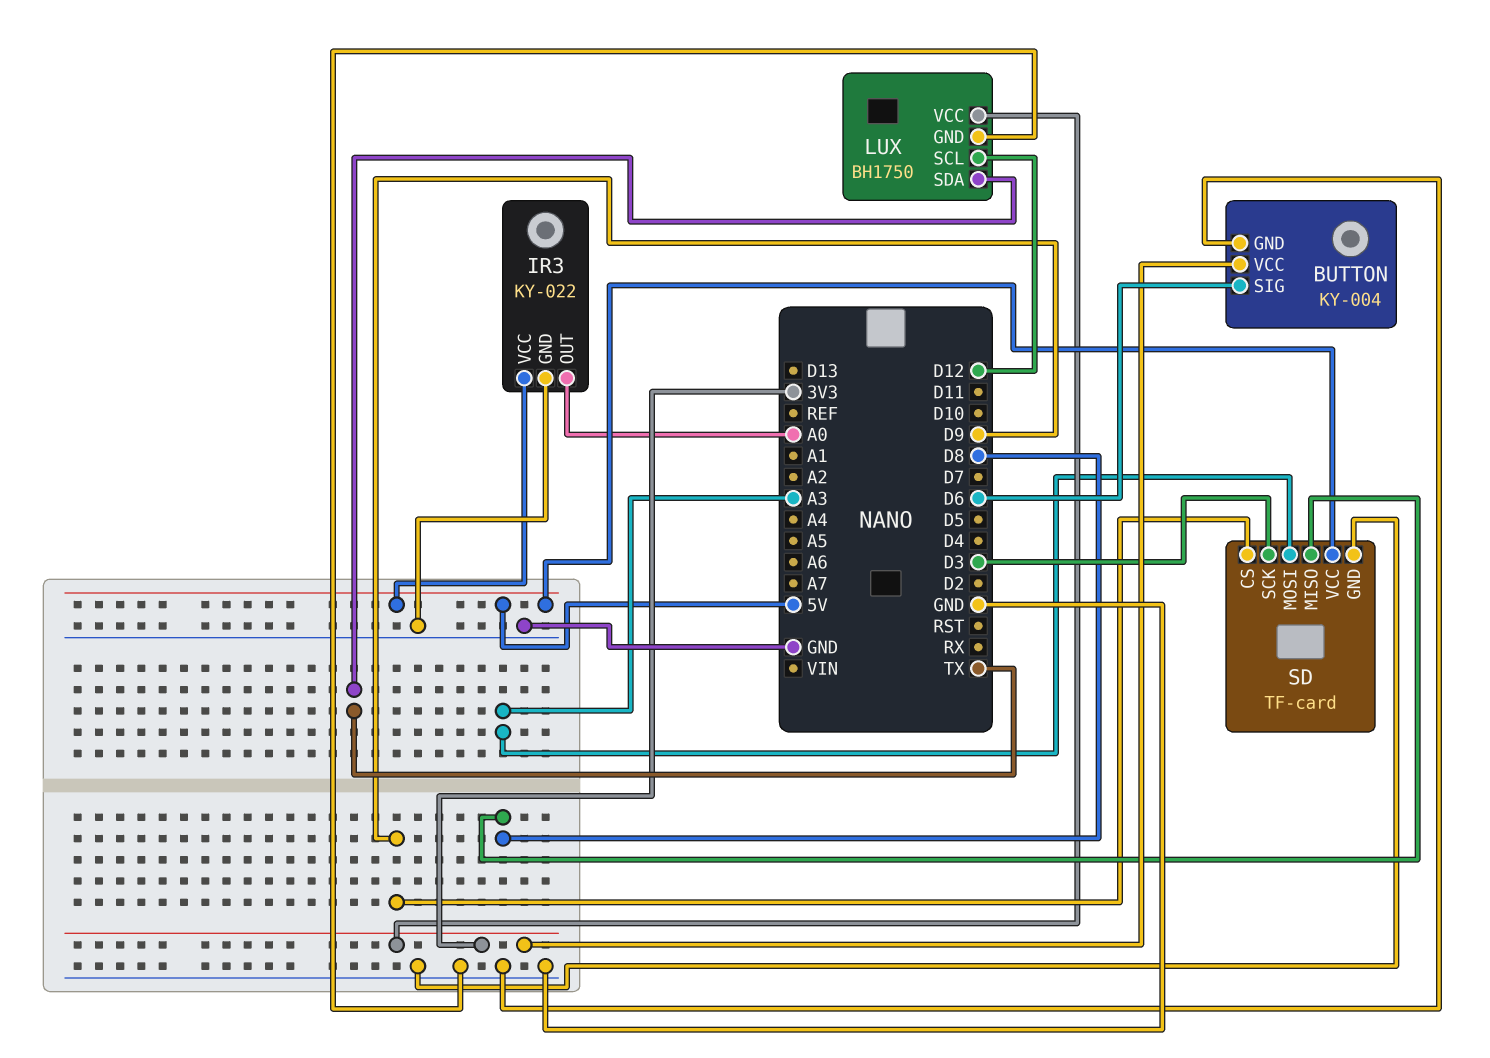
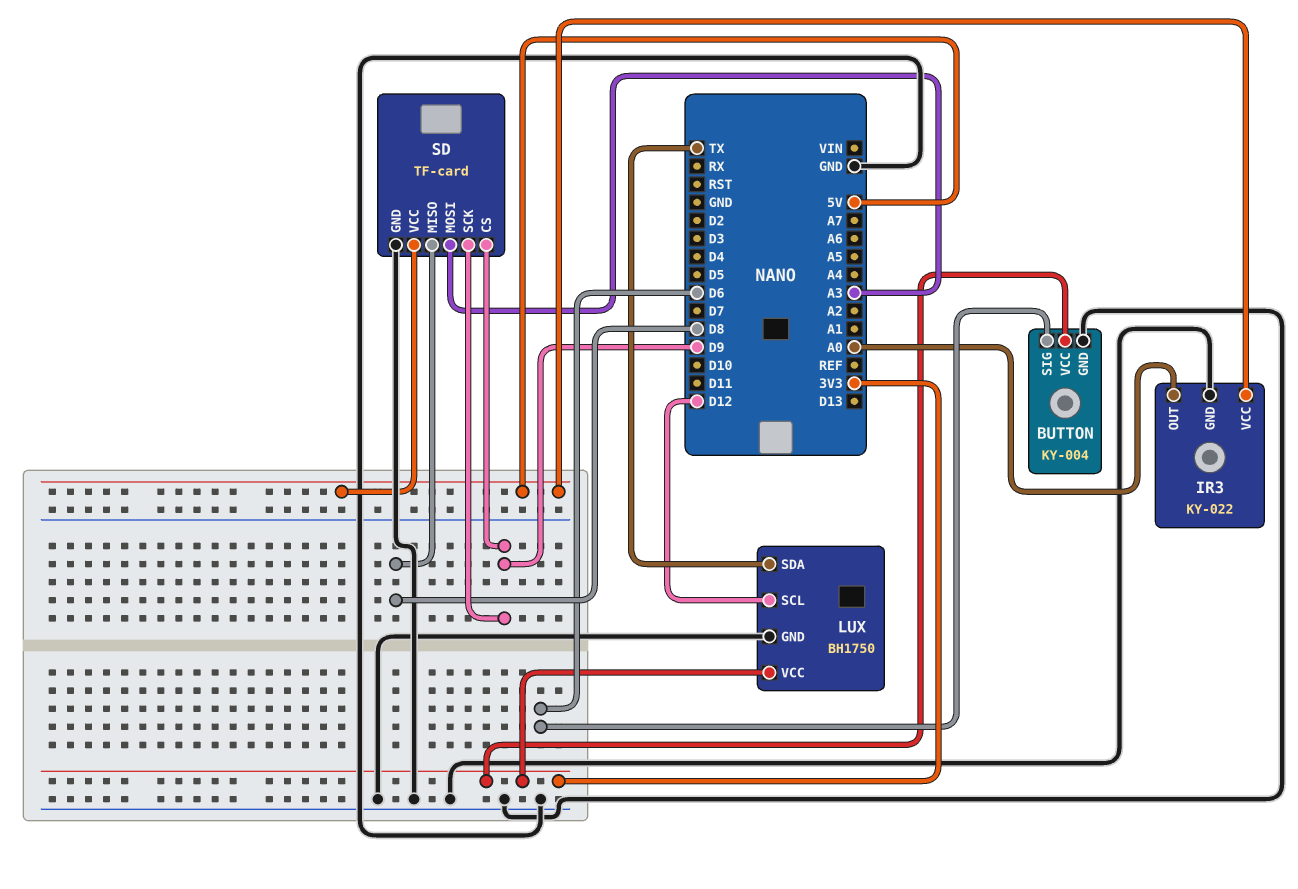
SD pin SCK: D3 -> D9

